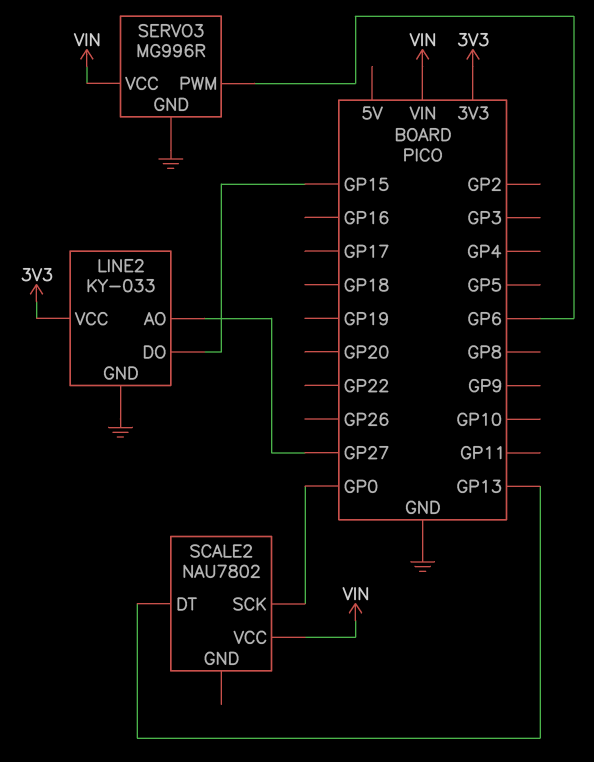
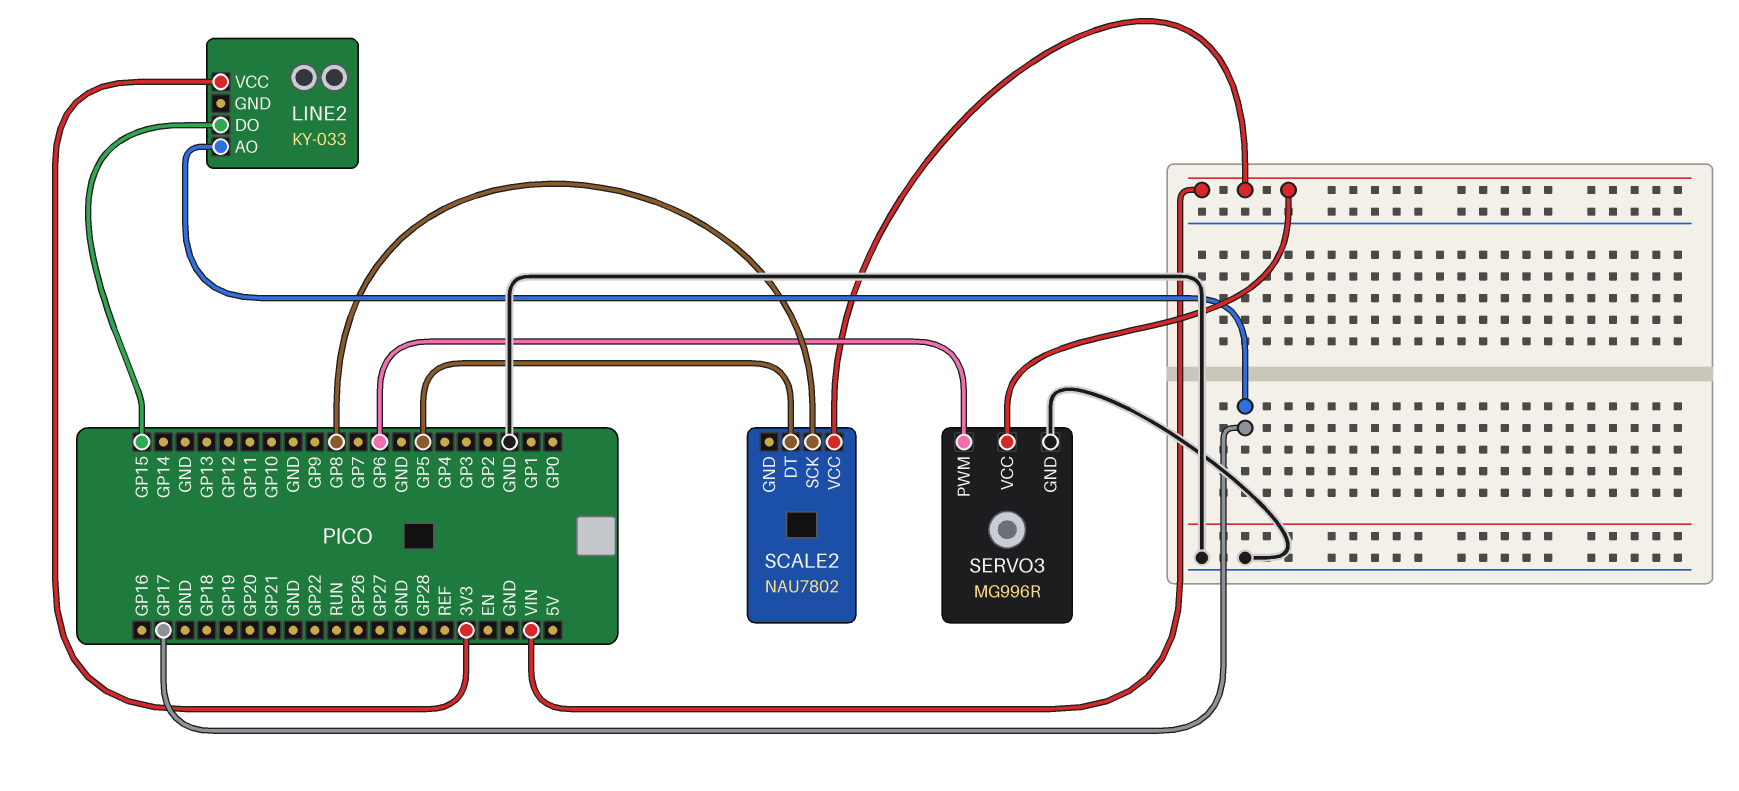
LINE2 pin AO: GP27 -> GP17
LINE2 pin GND: GND -> none
SCALE2 pin DT: GP13 -> GP5
SCALE2 pin SCK: GP0 -> GP8

